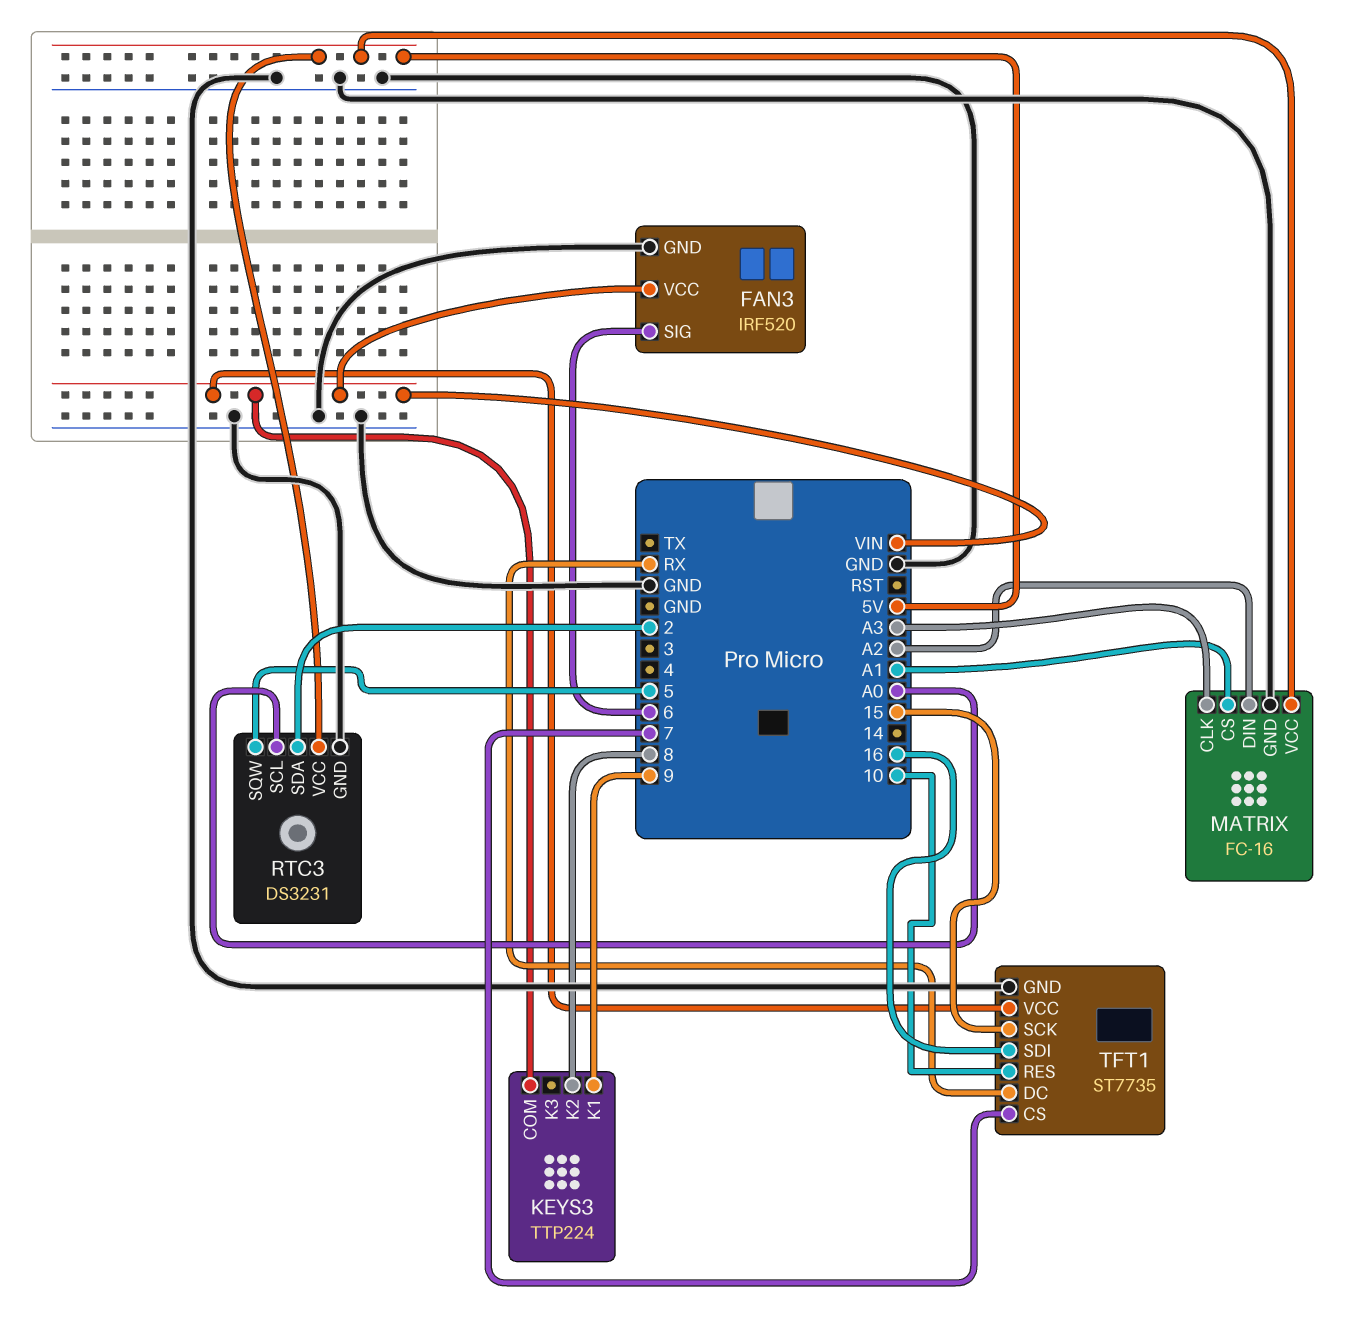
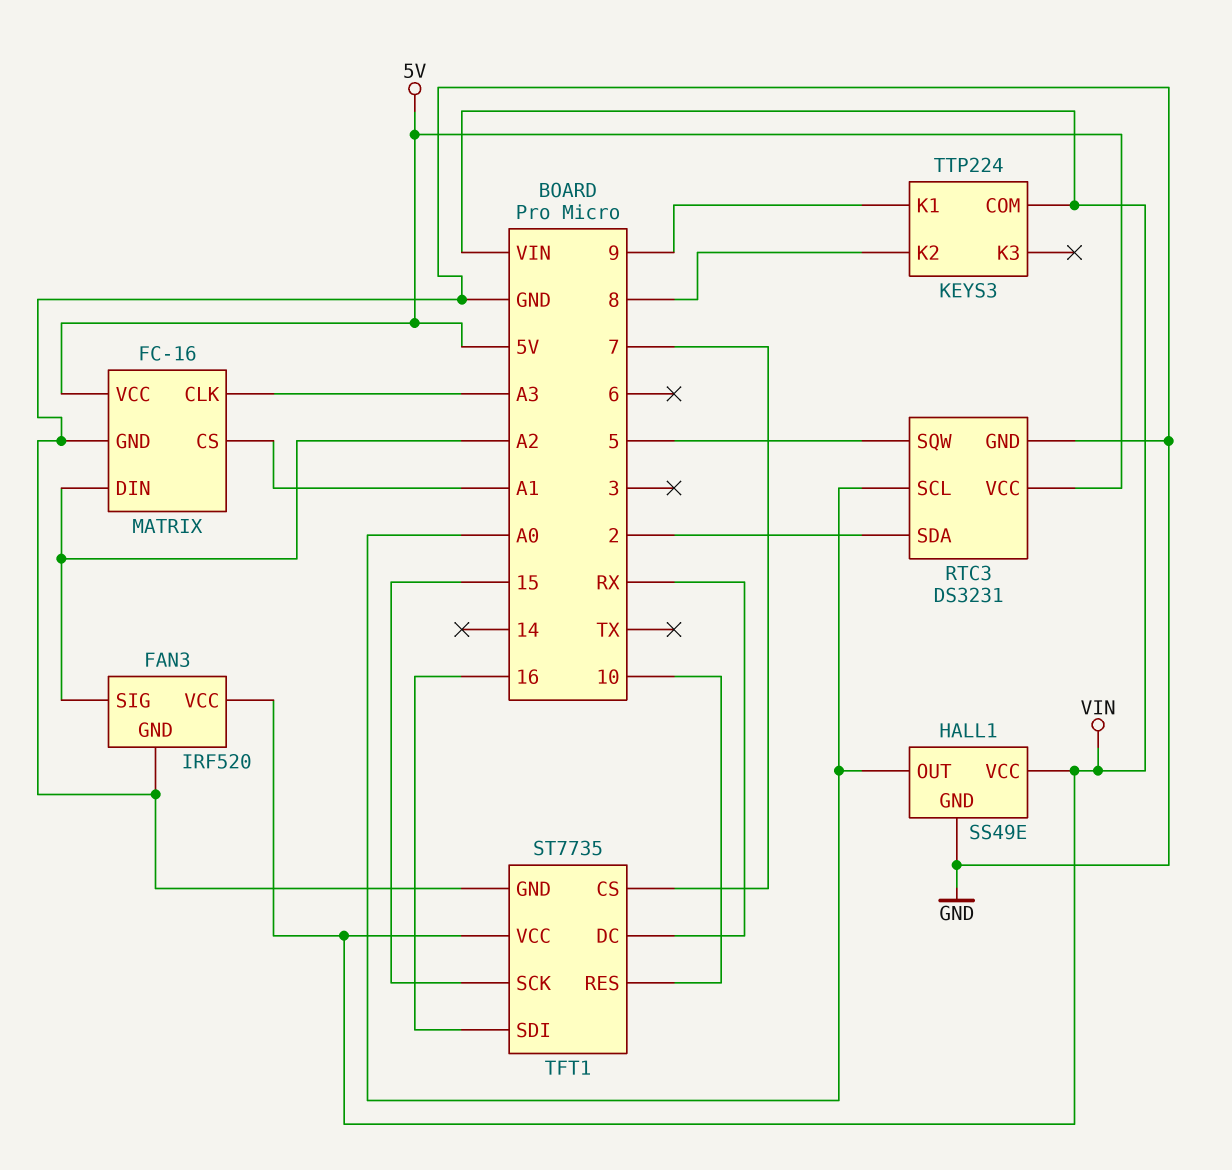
FAN3 pin SIG: 6 -> A2
HALL1: none -> SS49E
HALL1 pin GND: none -> GND
HALL1 pin OUT: none -> A0
HALL1 pin VCC: none -> VIN

